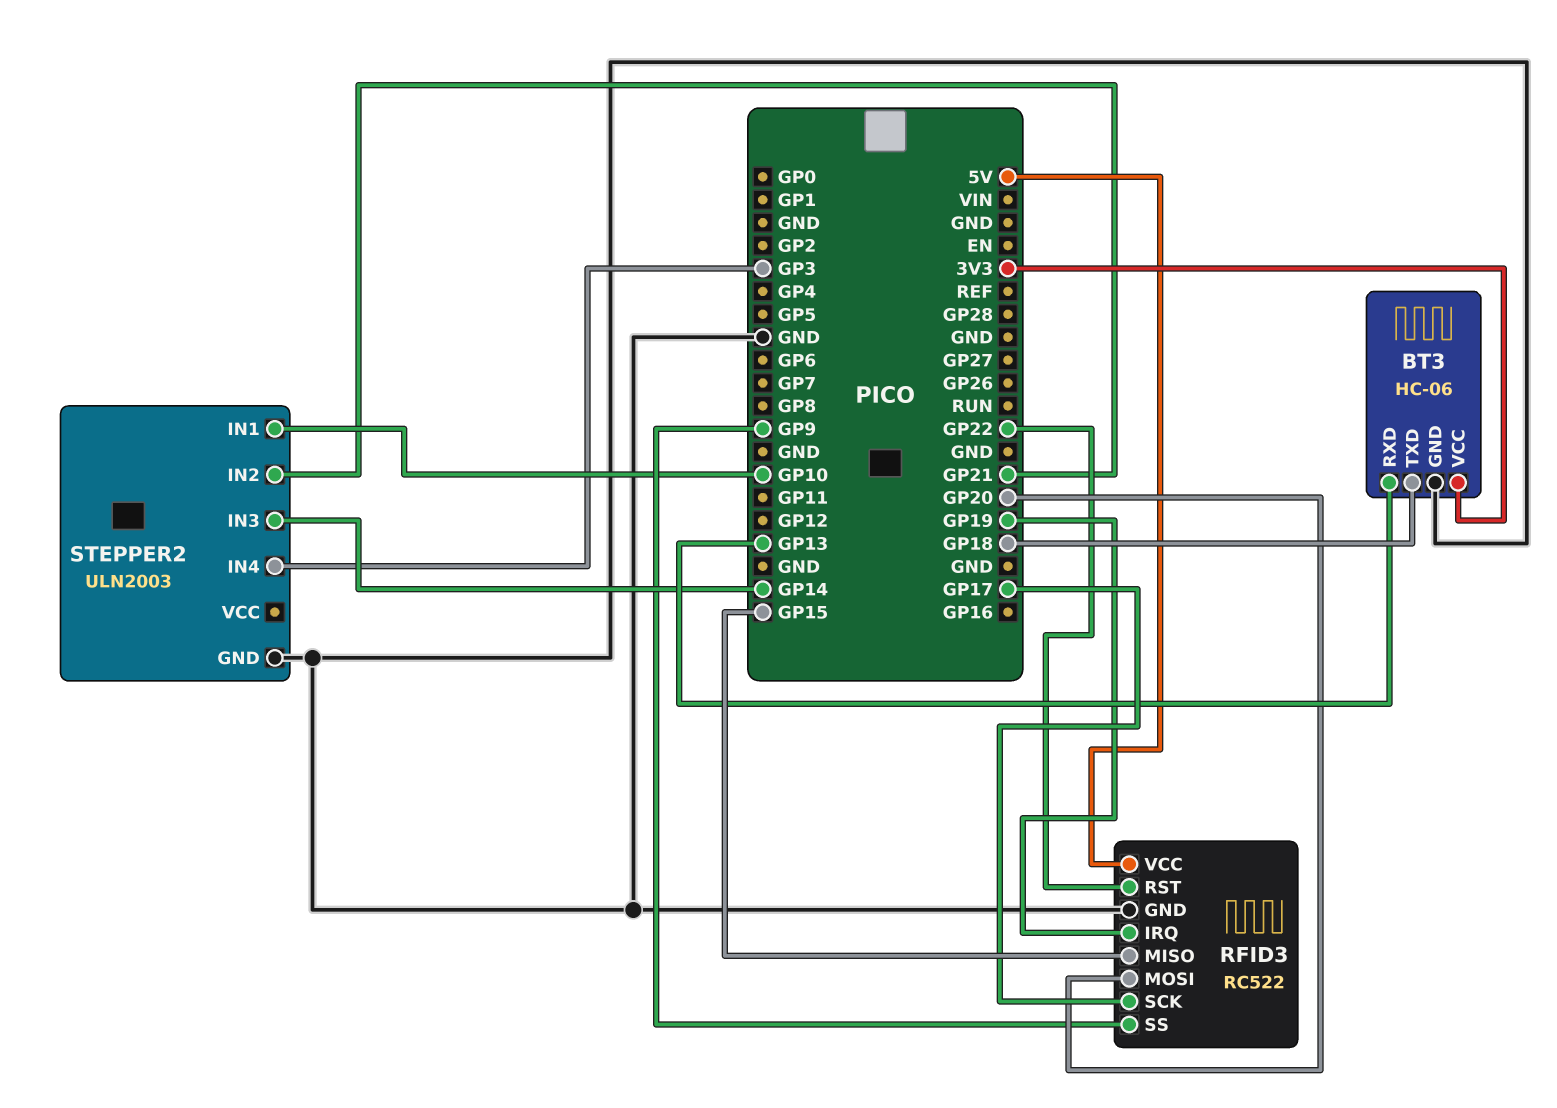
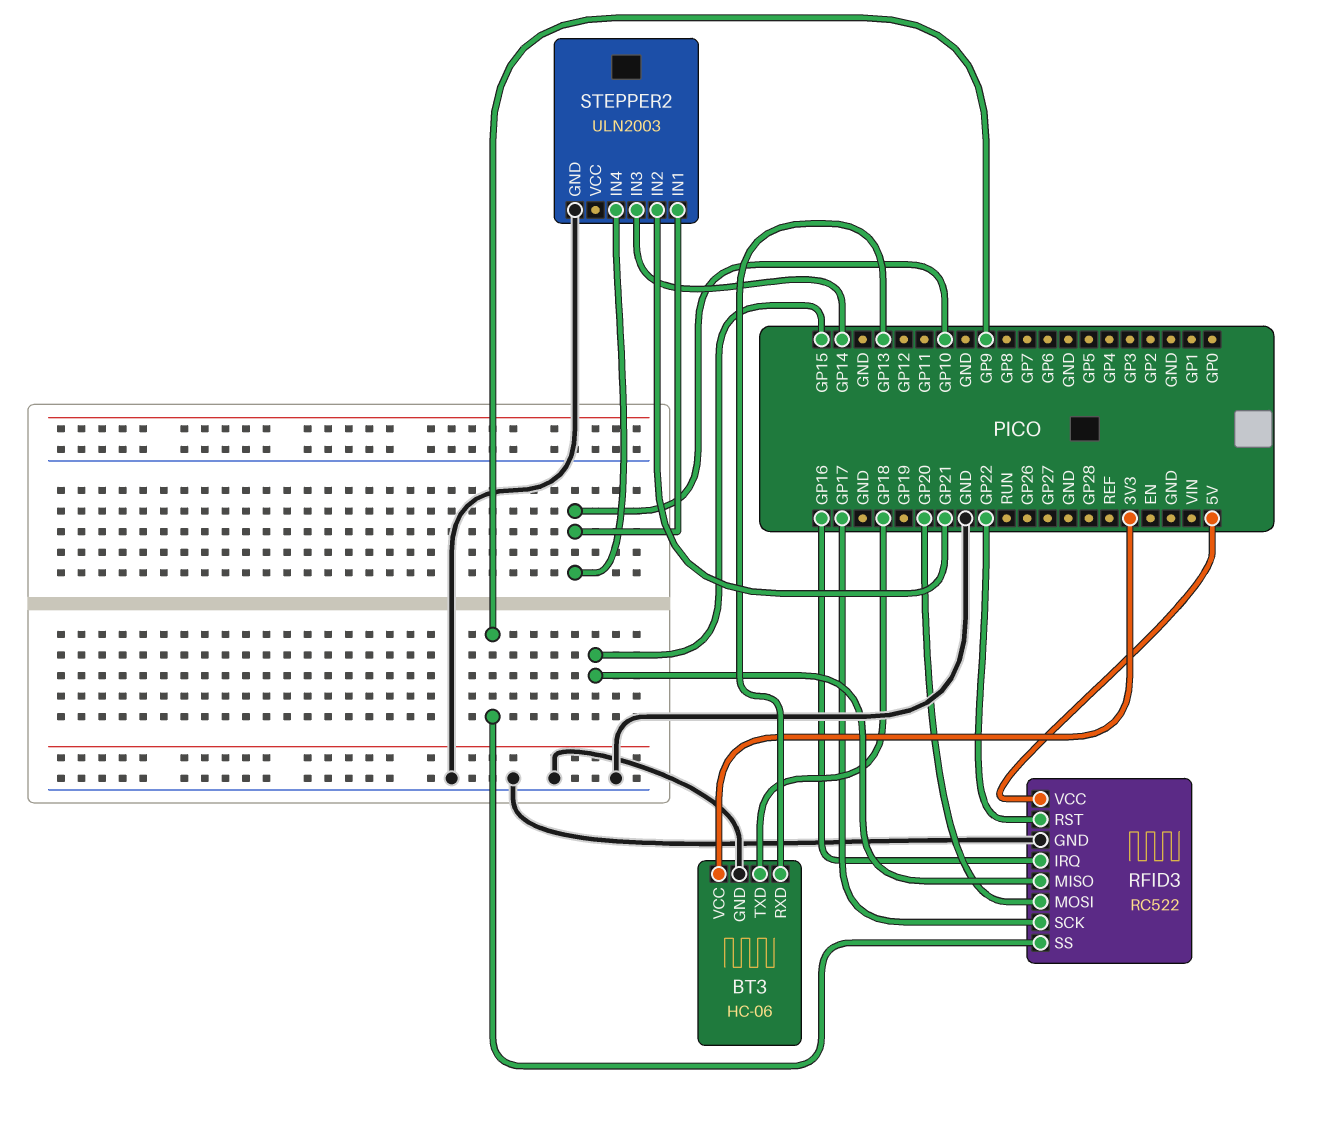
RFID3 pin IRQ: GP19 -> GP16
STEPPER2 pin IN4: GP3 -> GP10

